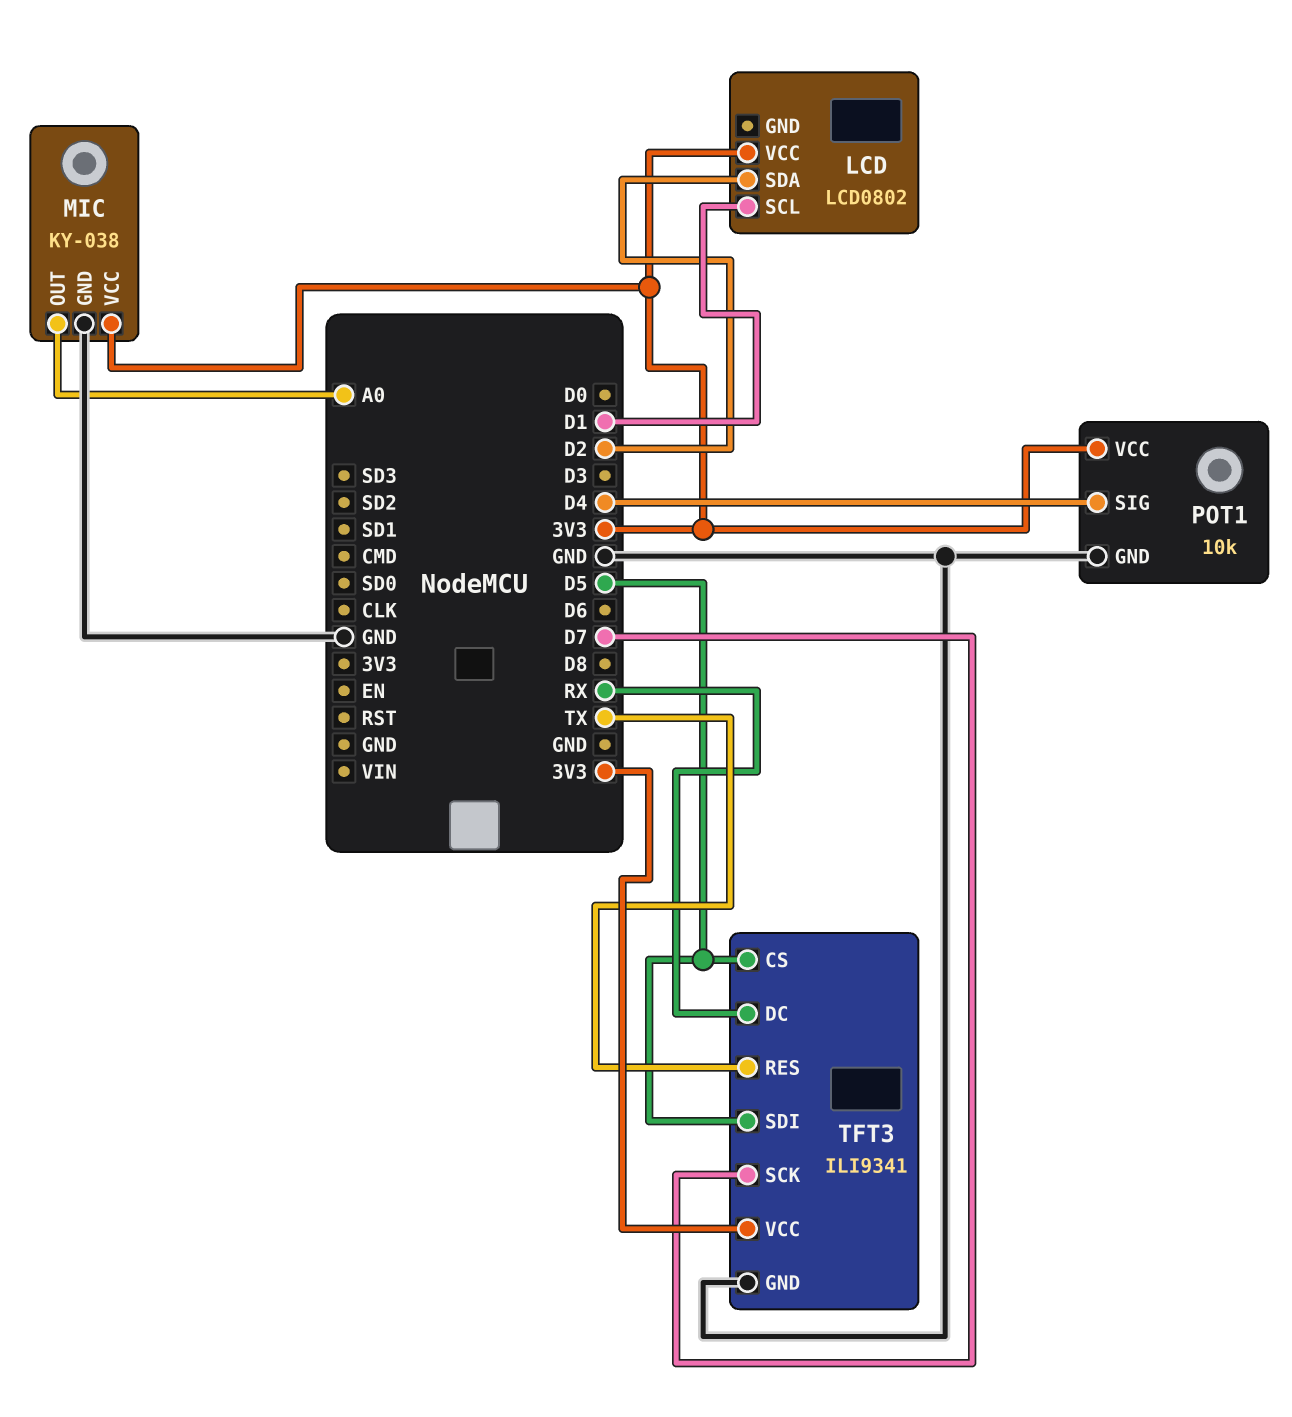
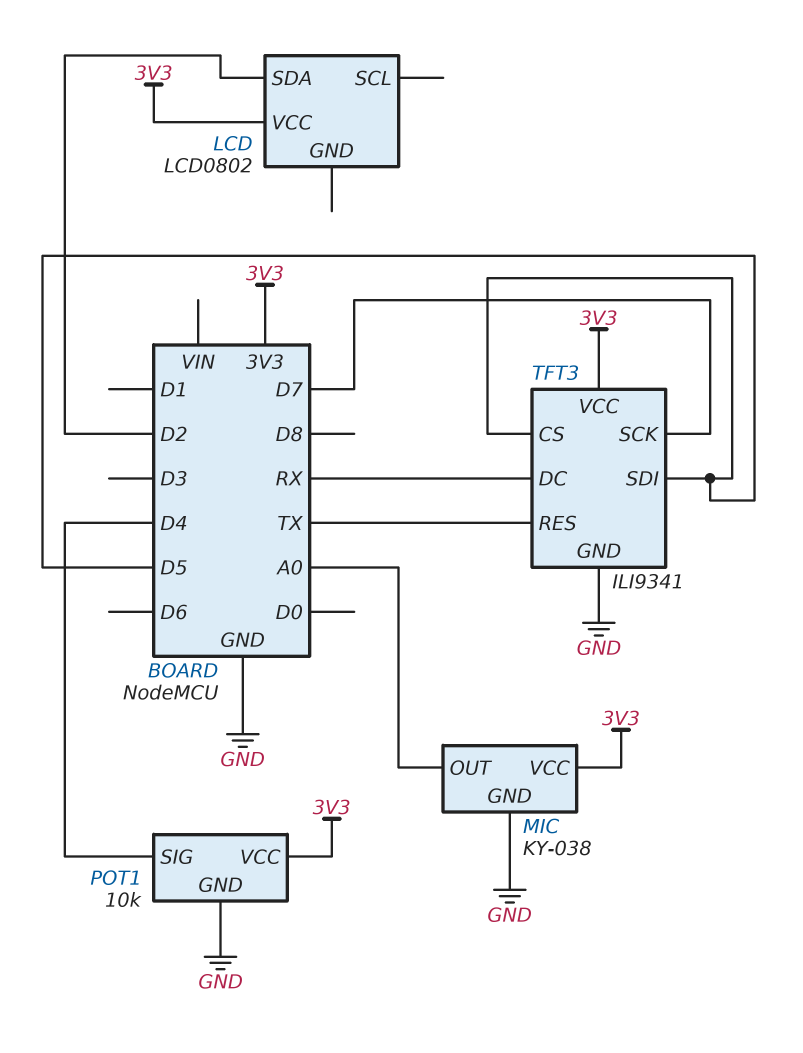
LCD pin SCL: D1 -> none

